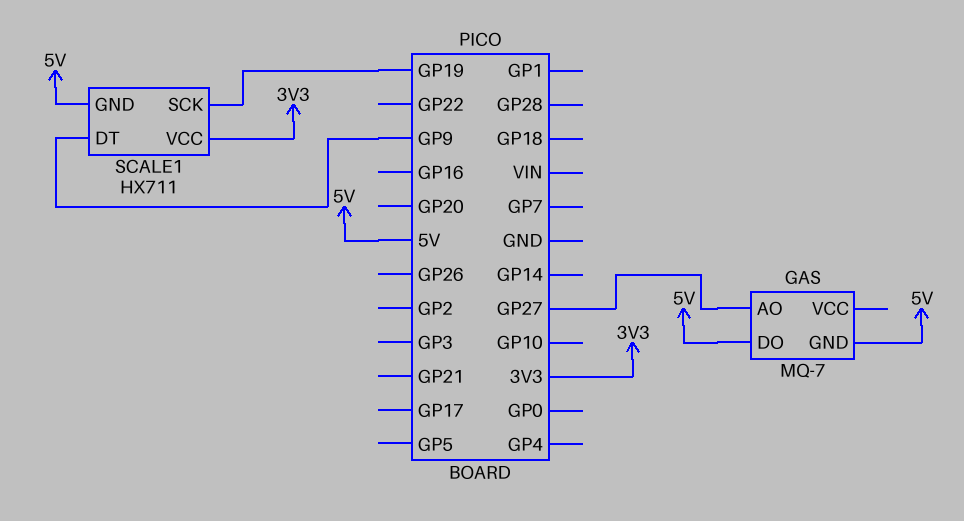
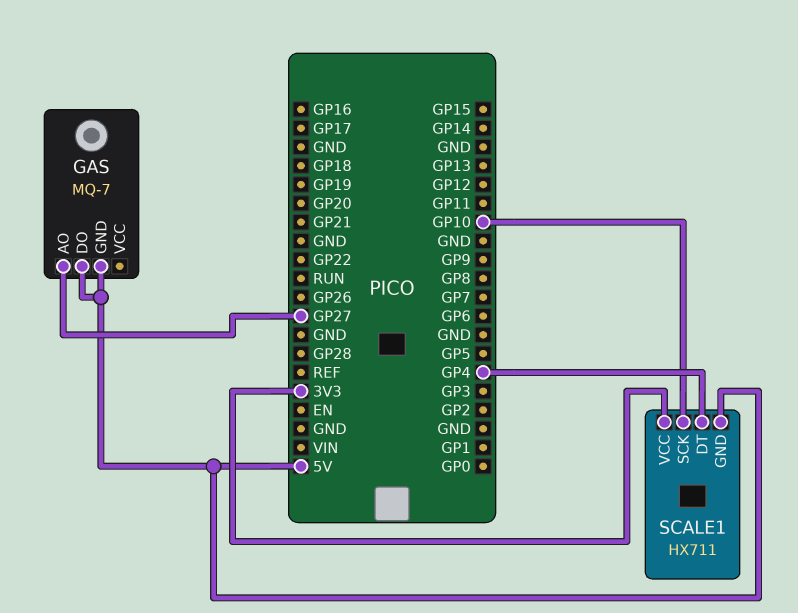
SCALE1 pin DT: GP9 -> GP4
SCALE1 pin SCK: GP19 -> GP10

